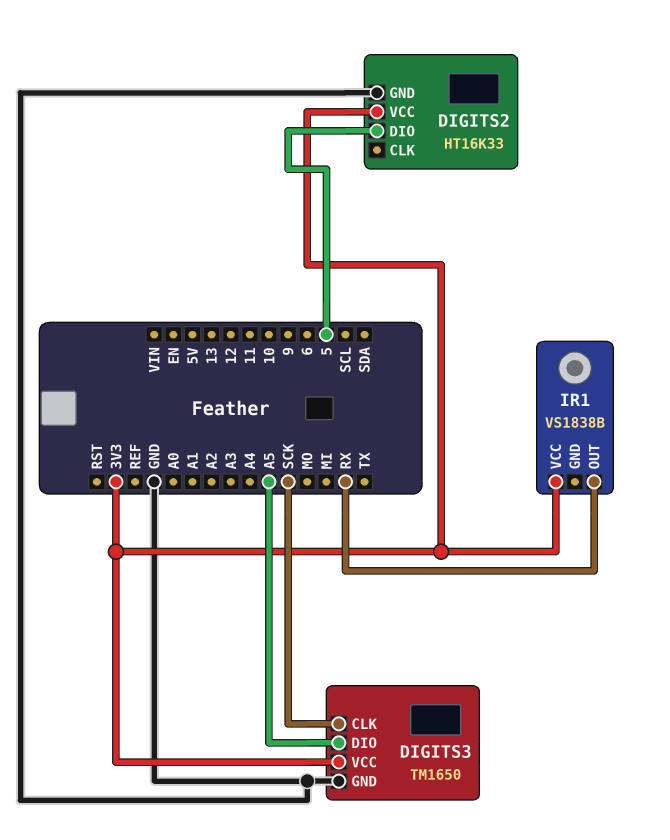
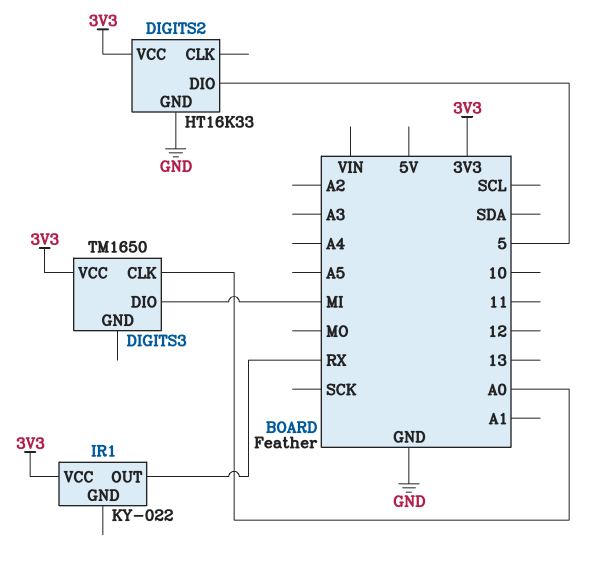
DIGITS3 pin CLK: SCK -> A0
DIGITS3 pin DIO: A5 -> MI
DIGITS3 pin GND: GND -> none
IR1: VS1838B -> KY-022

